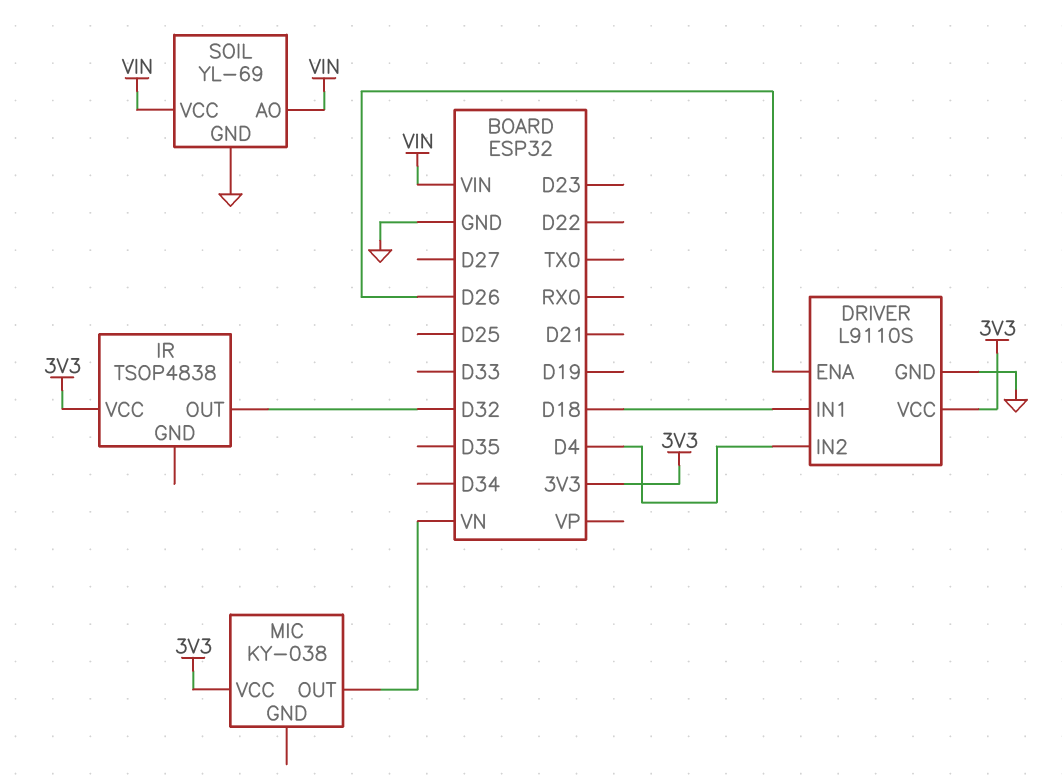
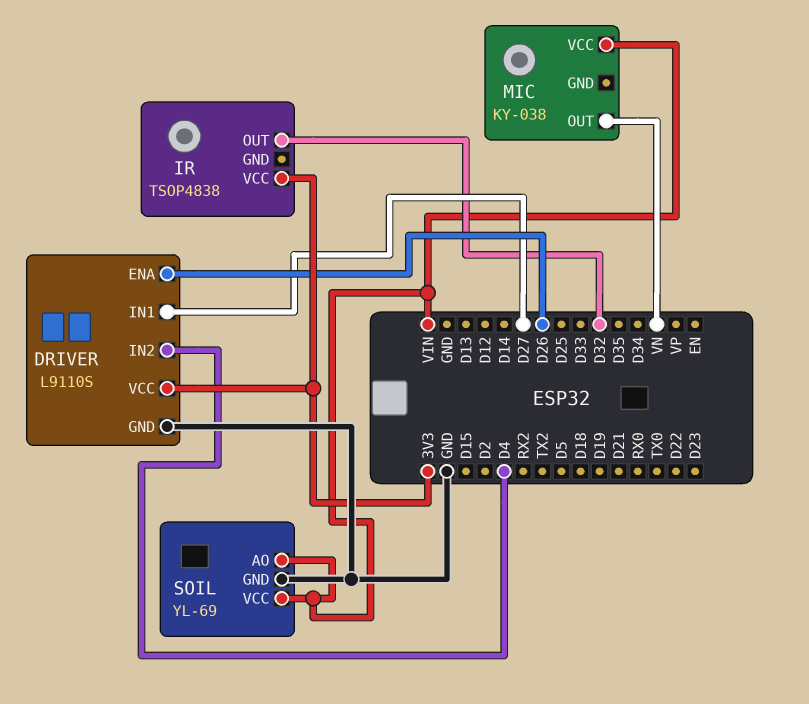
DRIVER pin IN1: D18 -> D27
MIC pin VCC: 3V3 -> VIN

